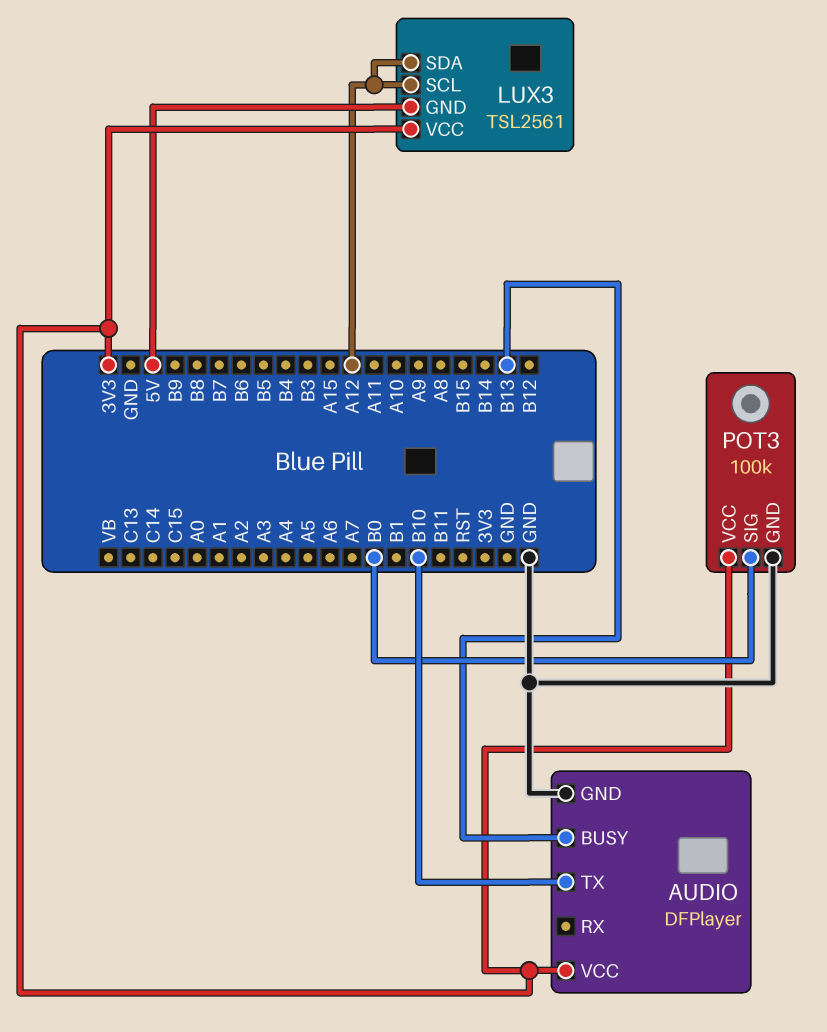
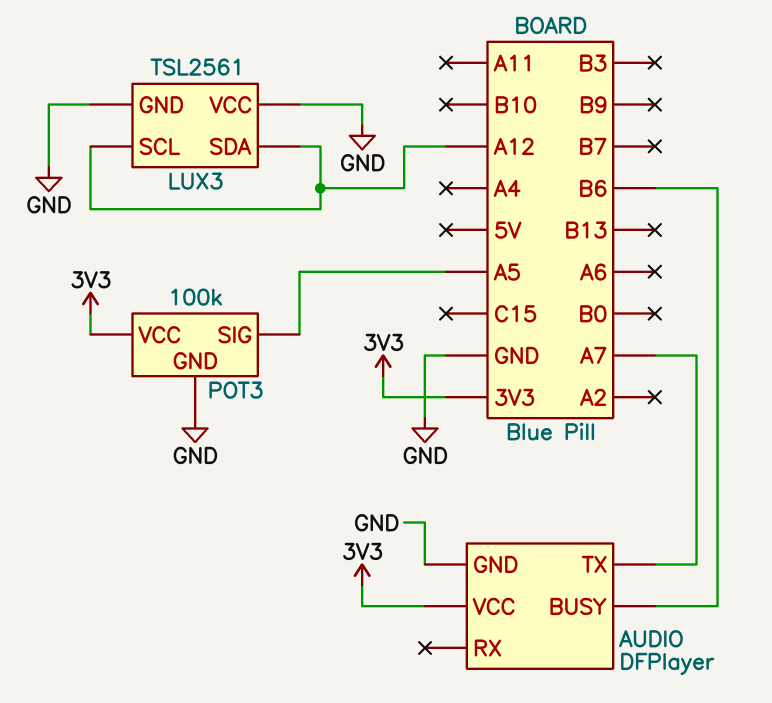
AUDIO pin BUSY: B13 -> B6
AUDIO pin TX: B10 -> A7
LUX3 pin GND: 5V -> GND
LUX3 pin VCC: 3V3 -> GND
POT3 pin SIG: B0 -> A5

